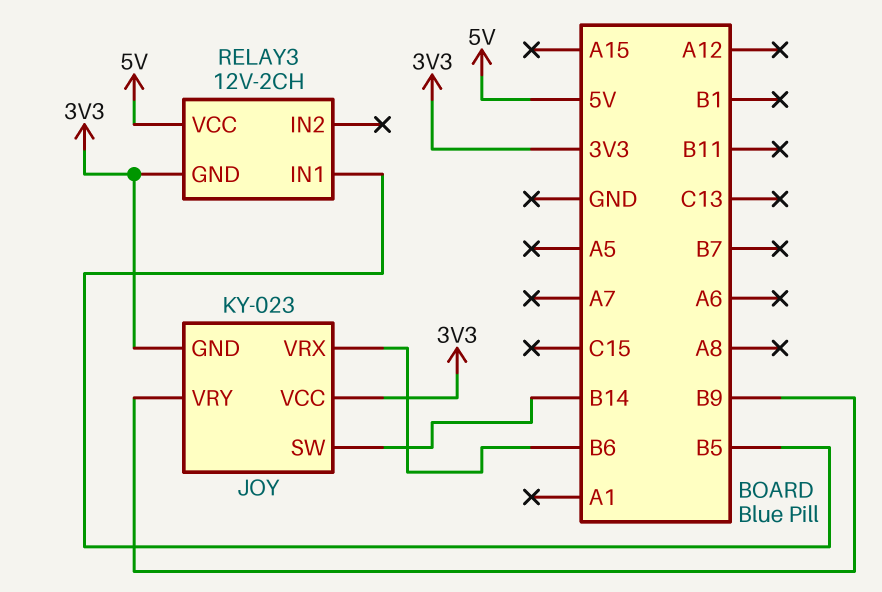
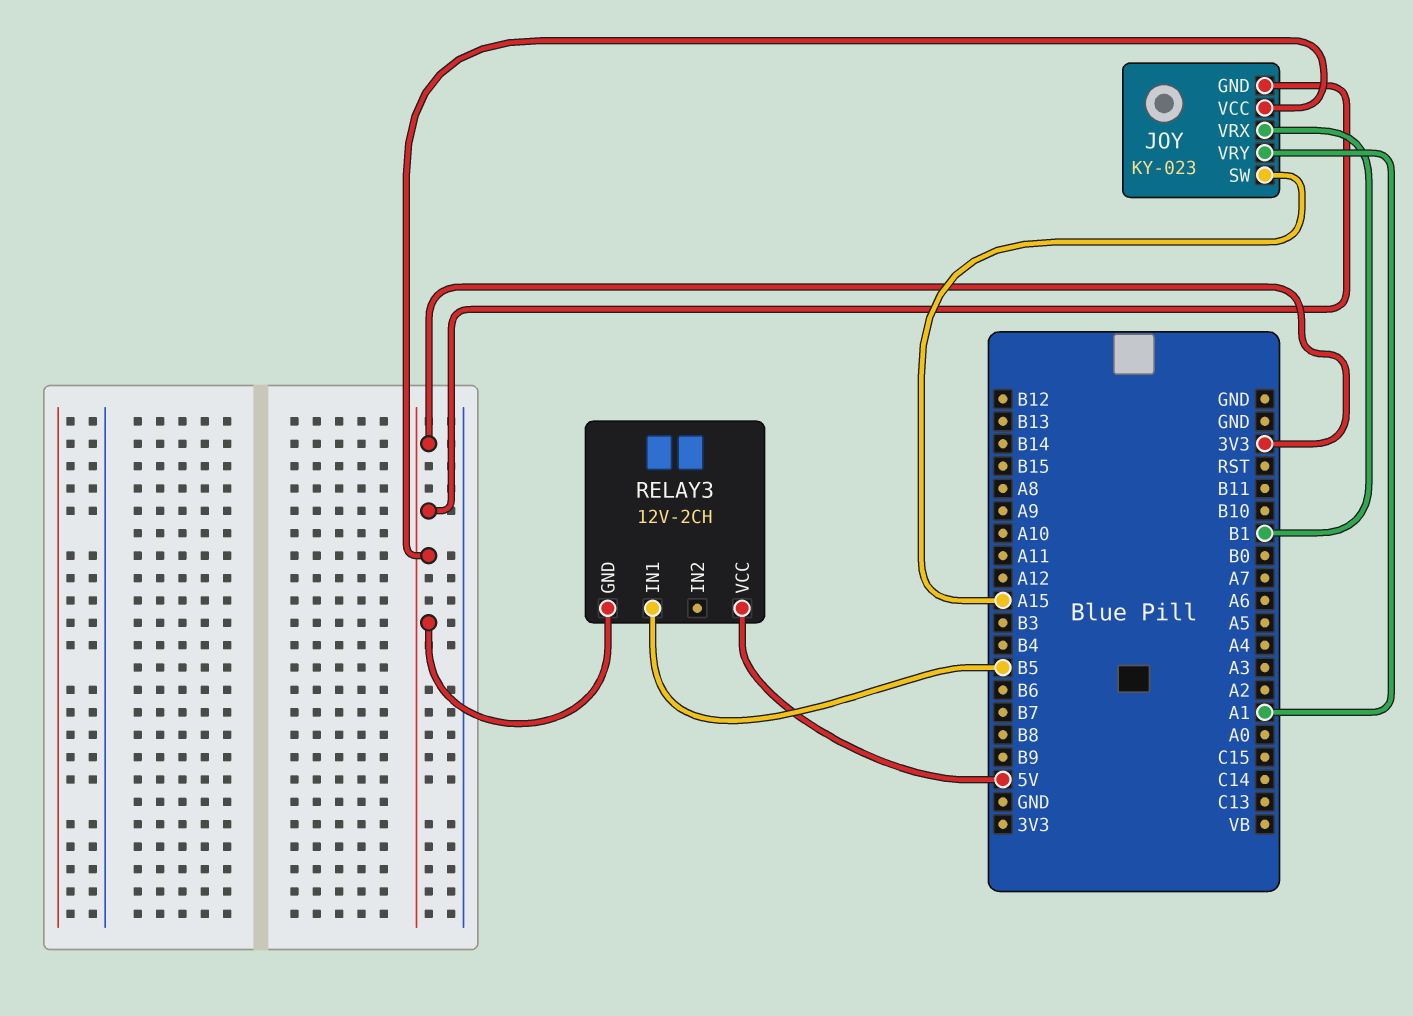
JOY pin SW: B14 -> A15
JOY pin VRX: B6 -> B1
JOY pin VRY: B9 -> A1

